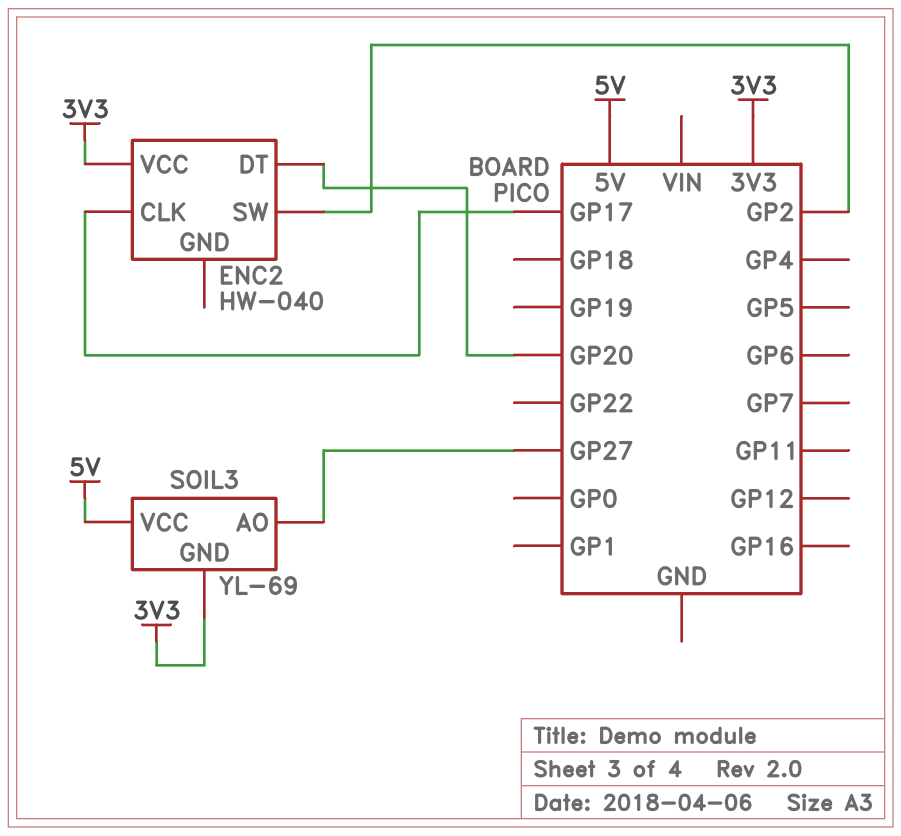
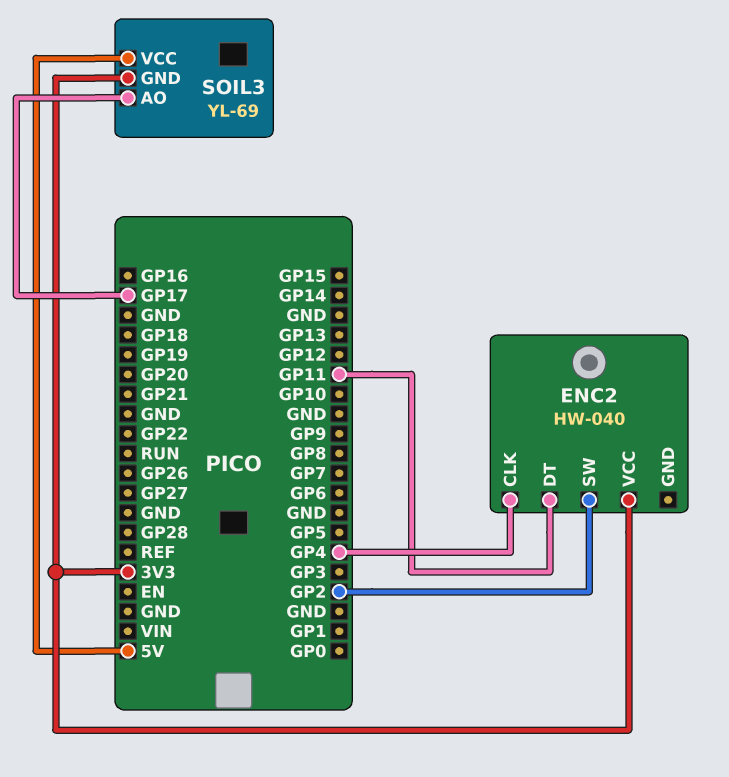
ENC2 pin CLK: GP17 -> GP4
ENC2 pin DT: GP20 -> GP11
SOIL3 pin AO: GP27 -> GP17

